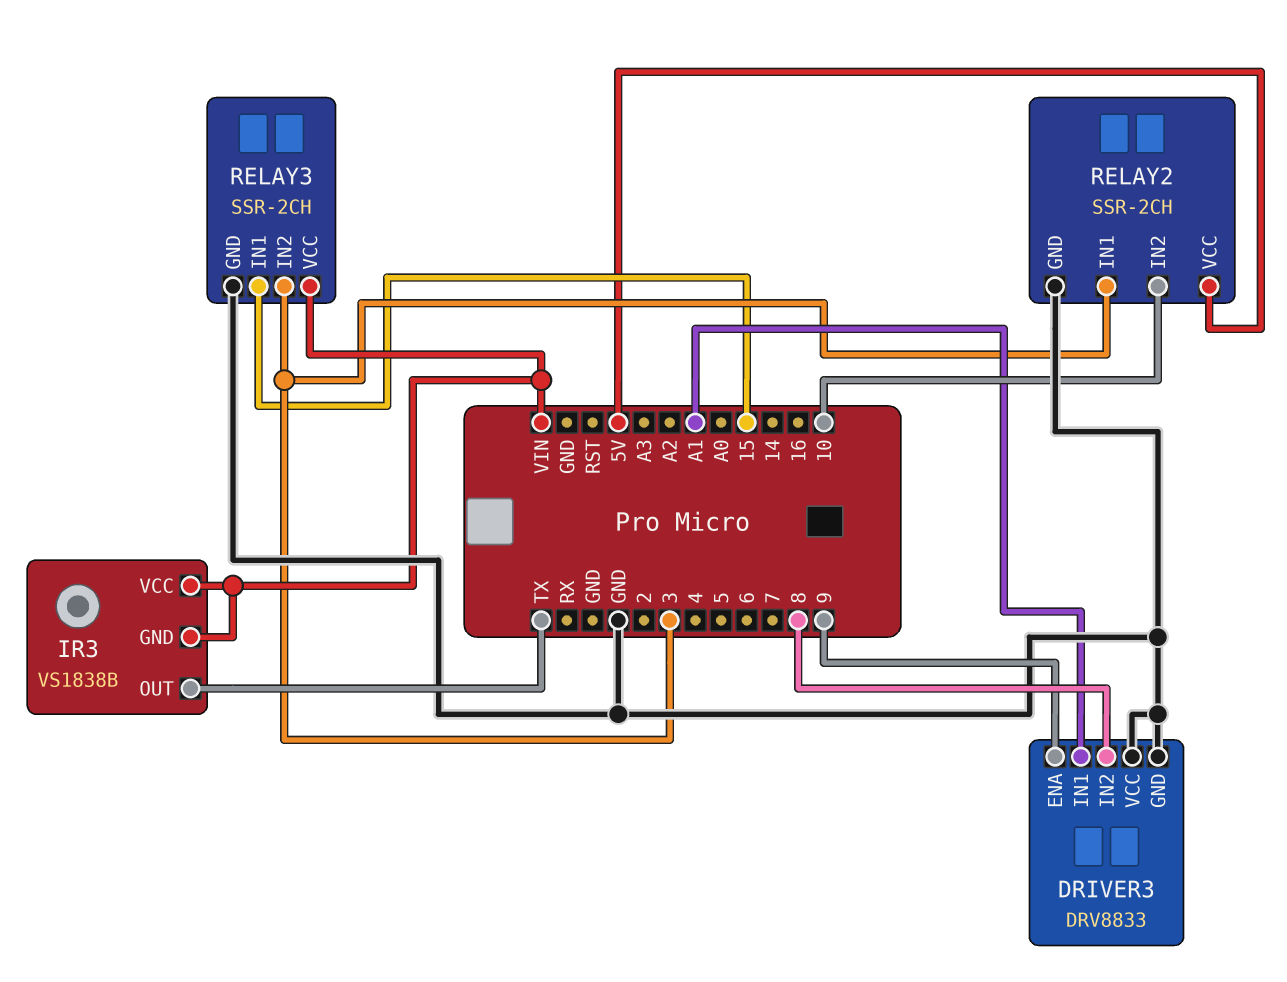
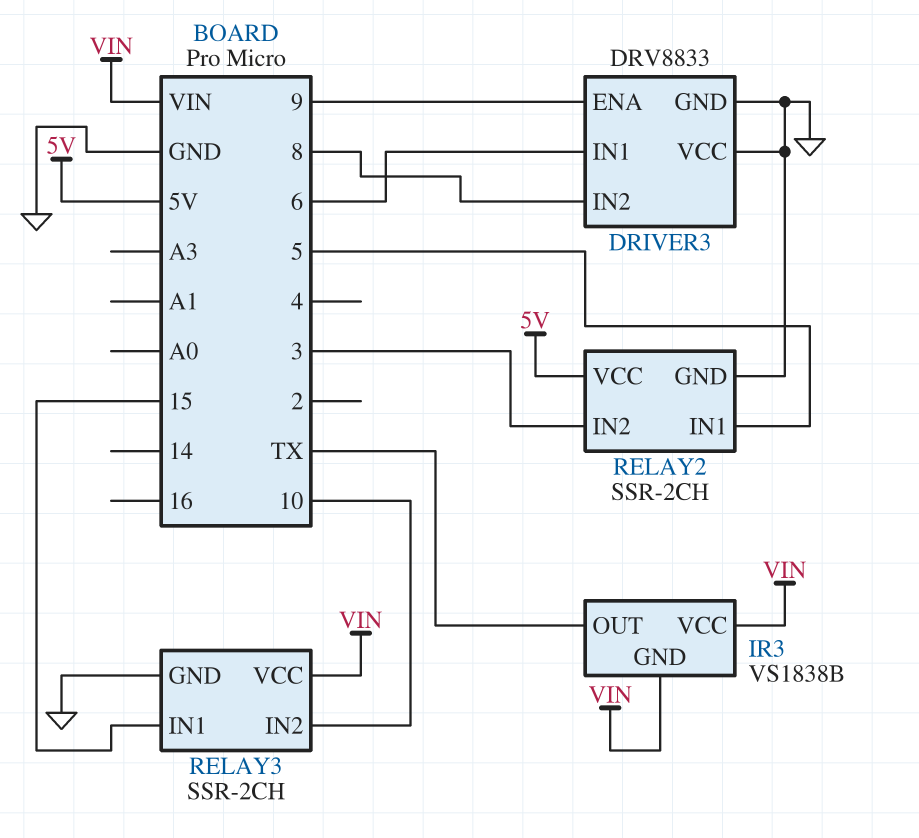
DRIVER3 pin IN1: A1 -> 6
RELAY2 pin IN1: 3 -> 5
RELAY2 pin IN2: 10 -> 3
RELAY3 pin IN2: 3 -> 10

